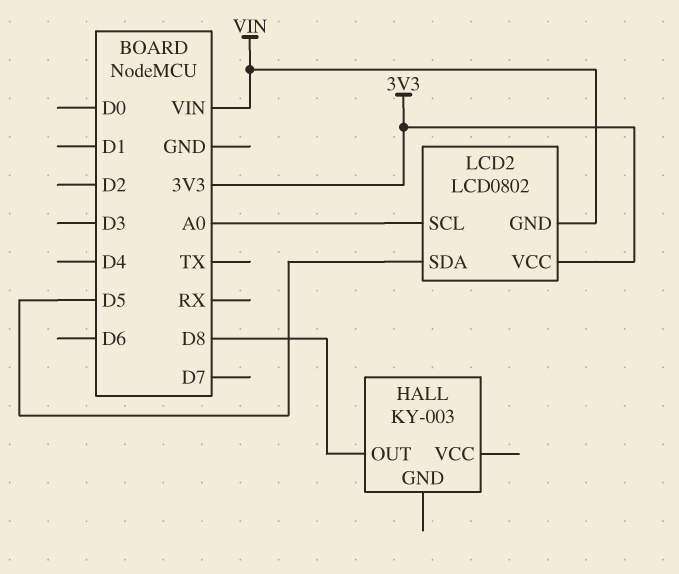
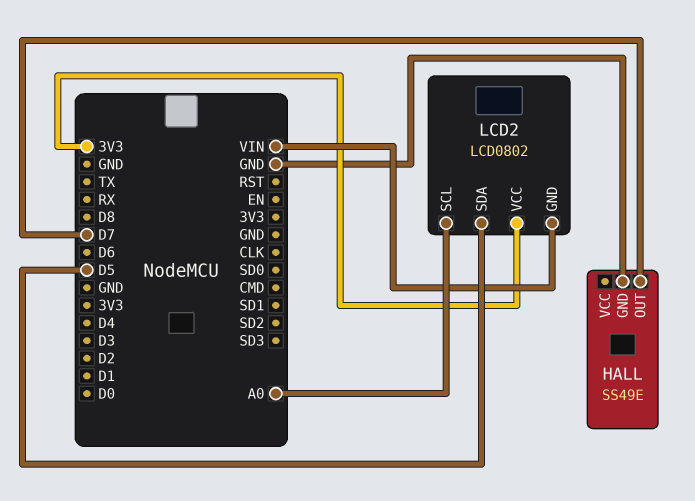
HALL: KY-003 -> SS49E
HALL pin GND: none -> GND
HALL pin OUT: D8 -> D7

